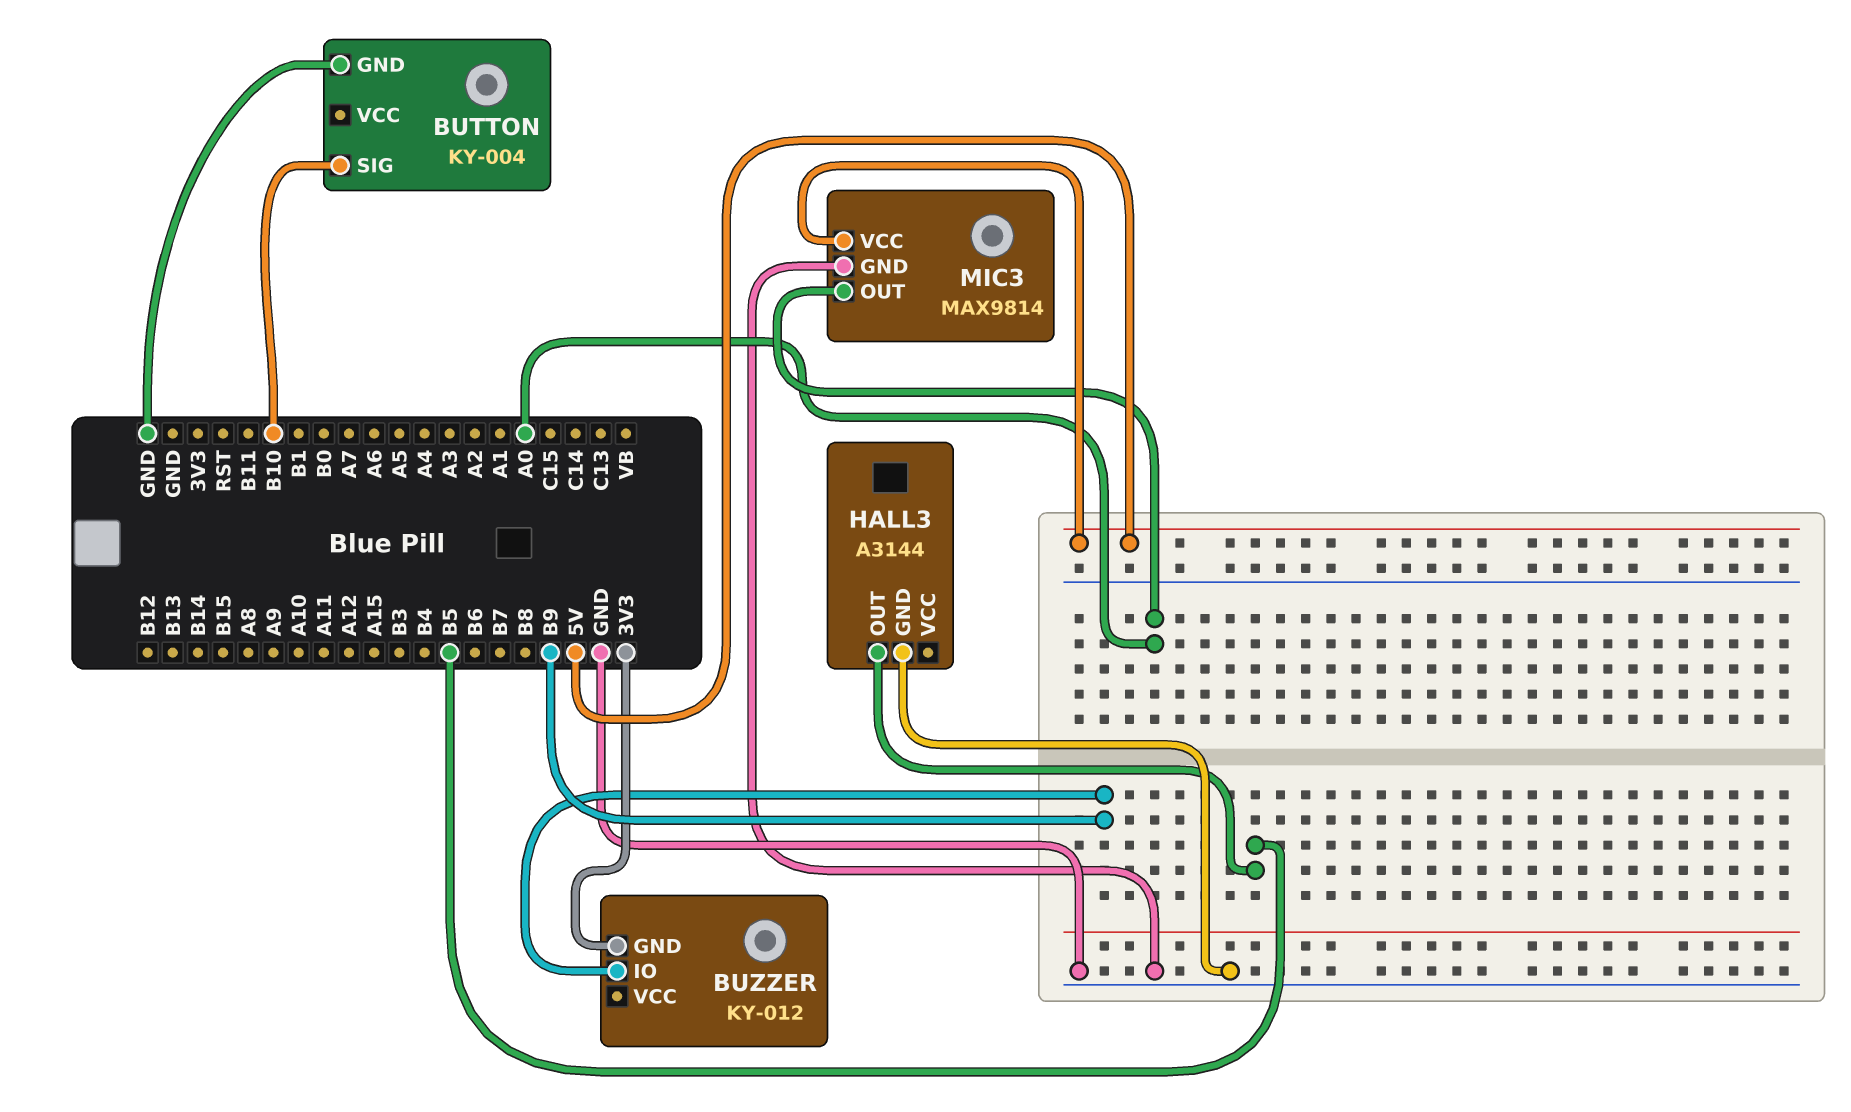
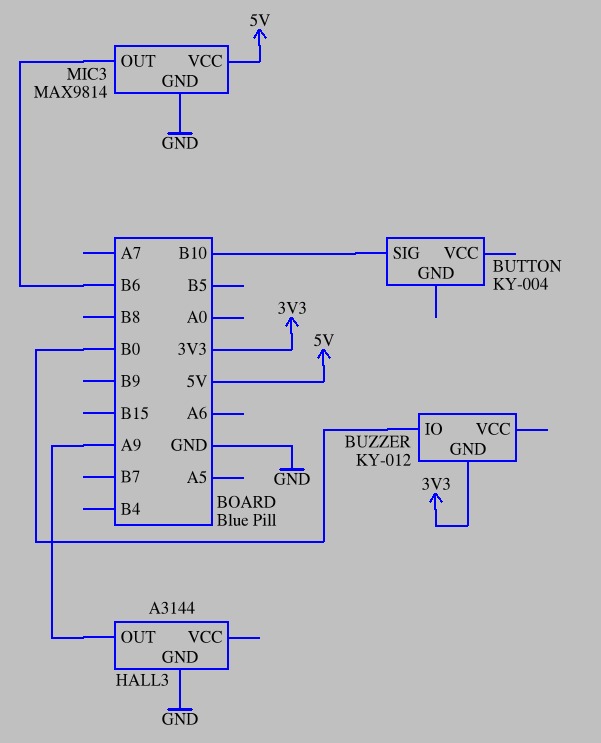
BUTTON pin GND: GND -> none
BUZZER pin IO: B9 -> B0
HALL3 pin OUT: B5 -> A9
MIC3 pin OUT: A0 -> B6

